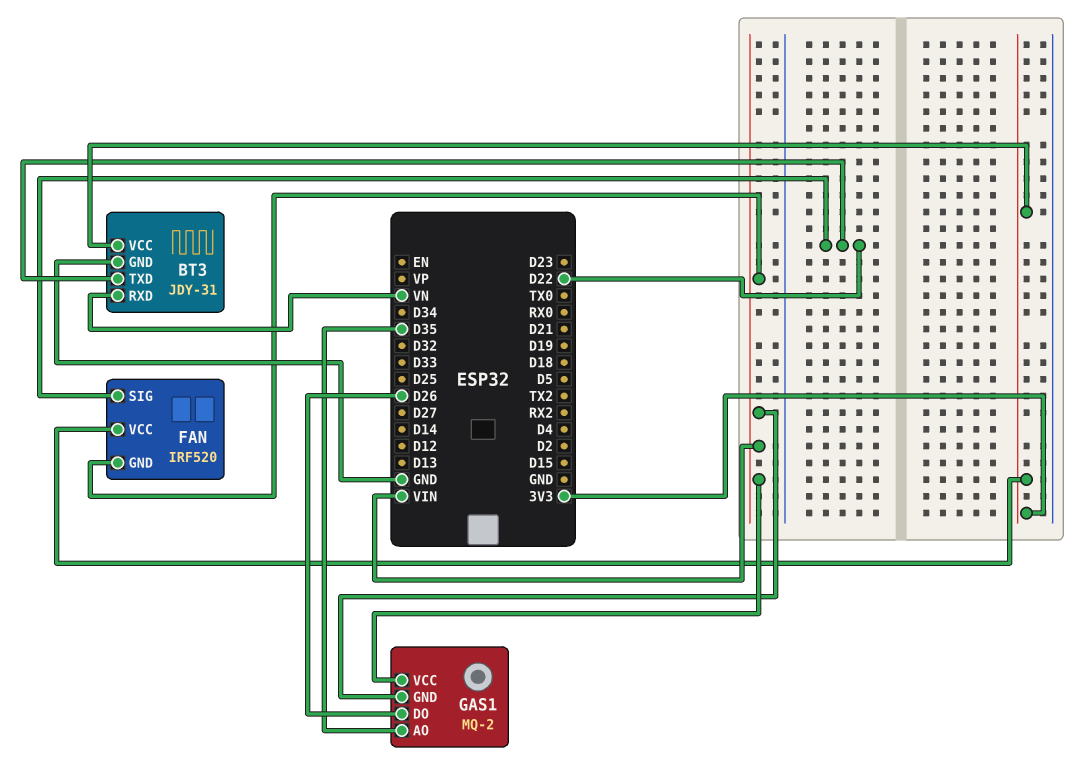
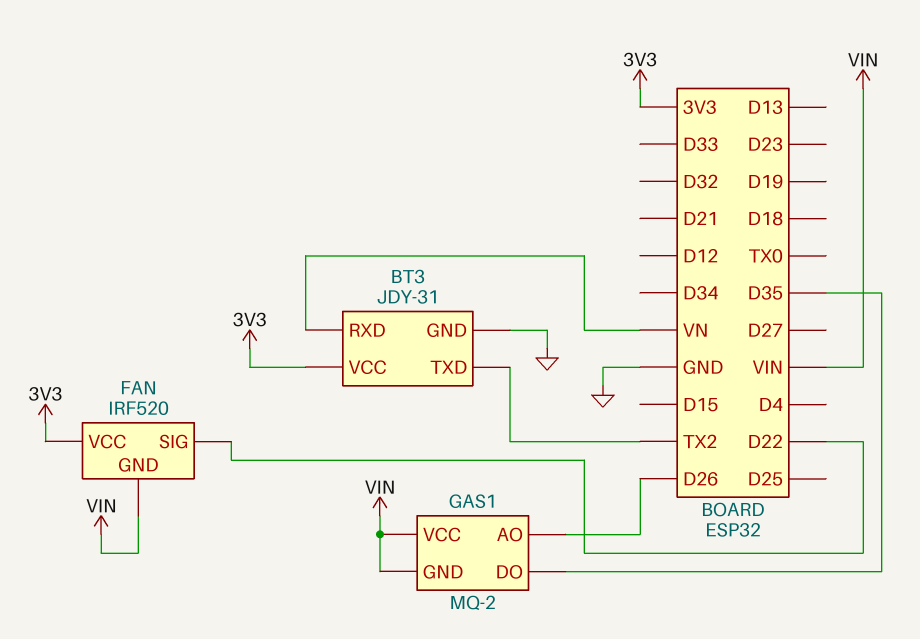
BT3 pin TXD: D22 -> TX2
GAS1 pin AO: D35 -> D26
GAS1 pin DO: D26 -> D35

